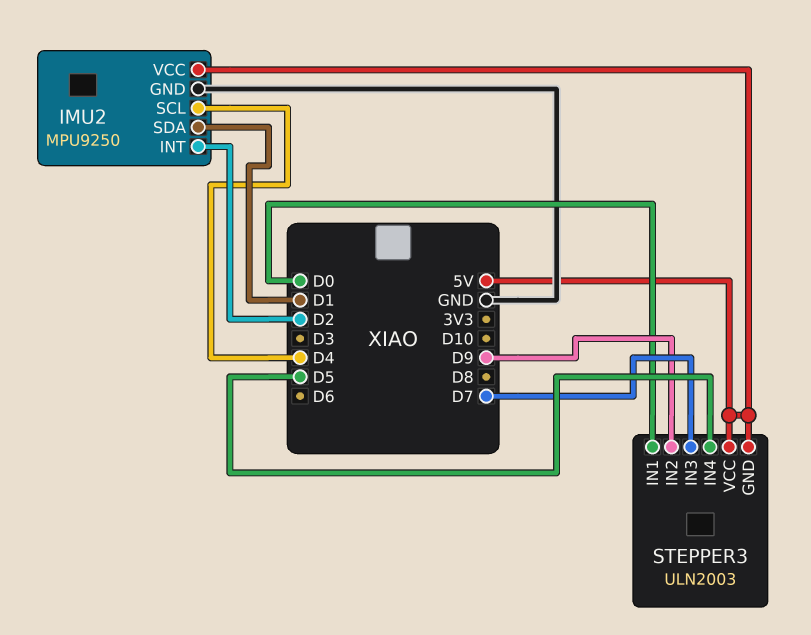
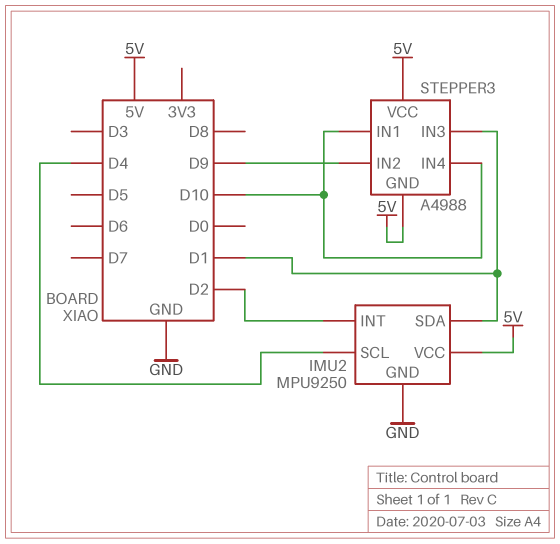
STEPPER3: ULN2003 -> A4988
STEPPER3 pin IN1: D0 -> D10
STEPPER3 pin IN3: D7 -> D1
STEPPER3 pin IN4: D5 -> D10

